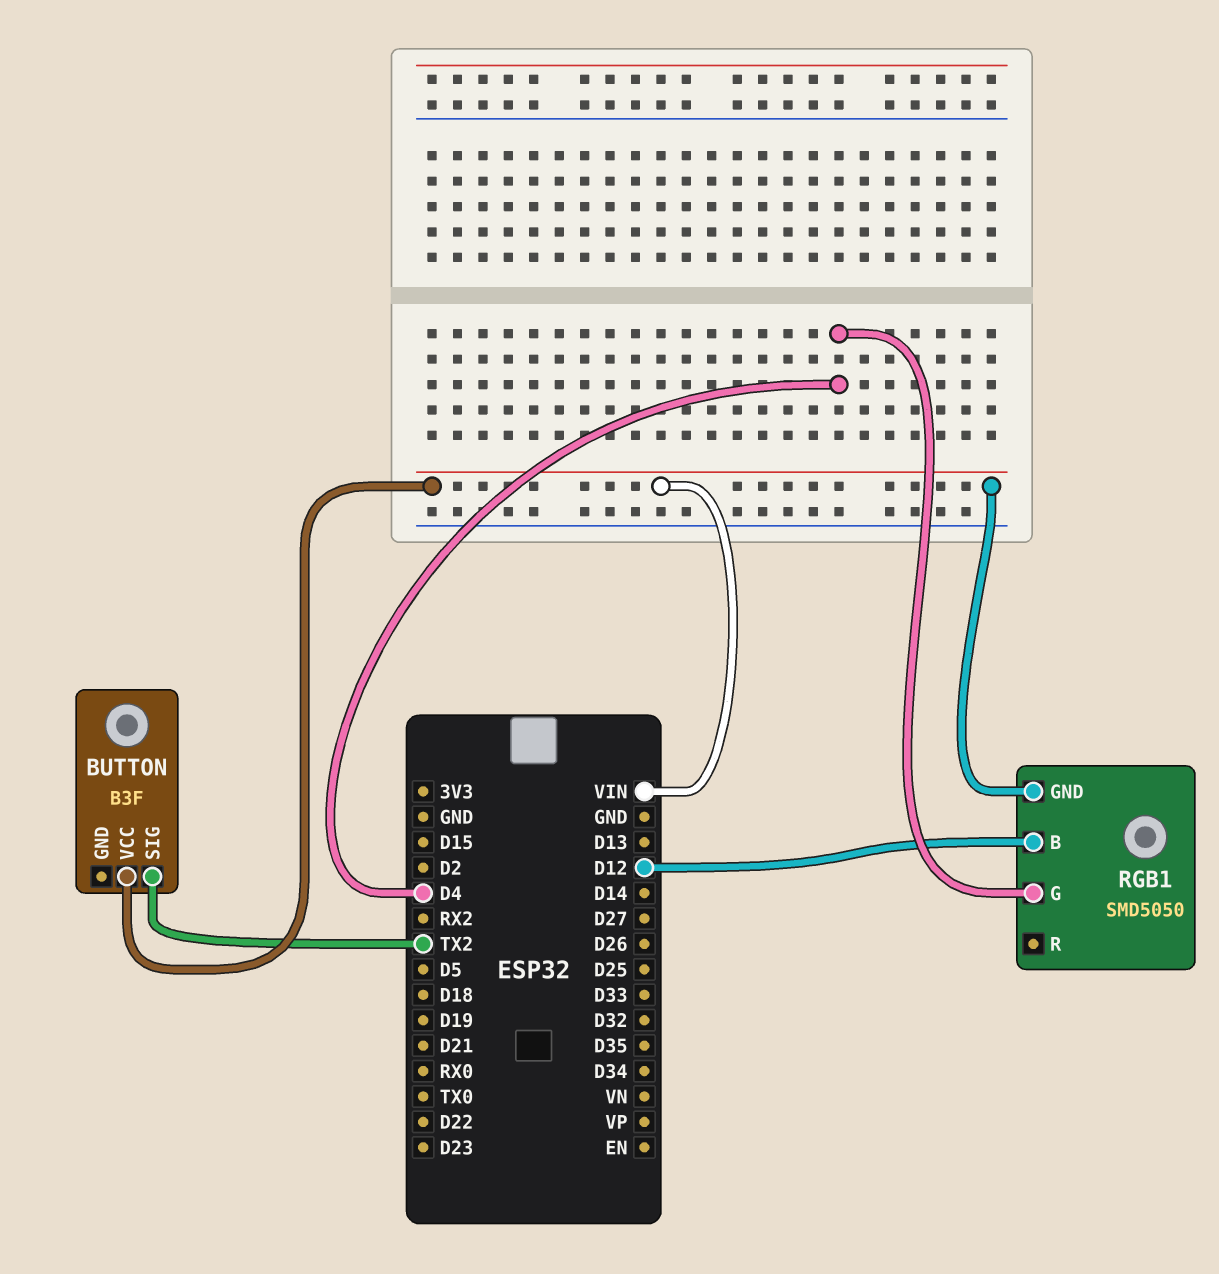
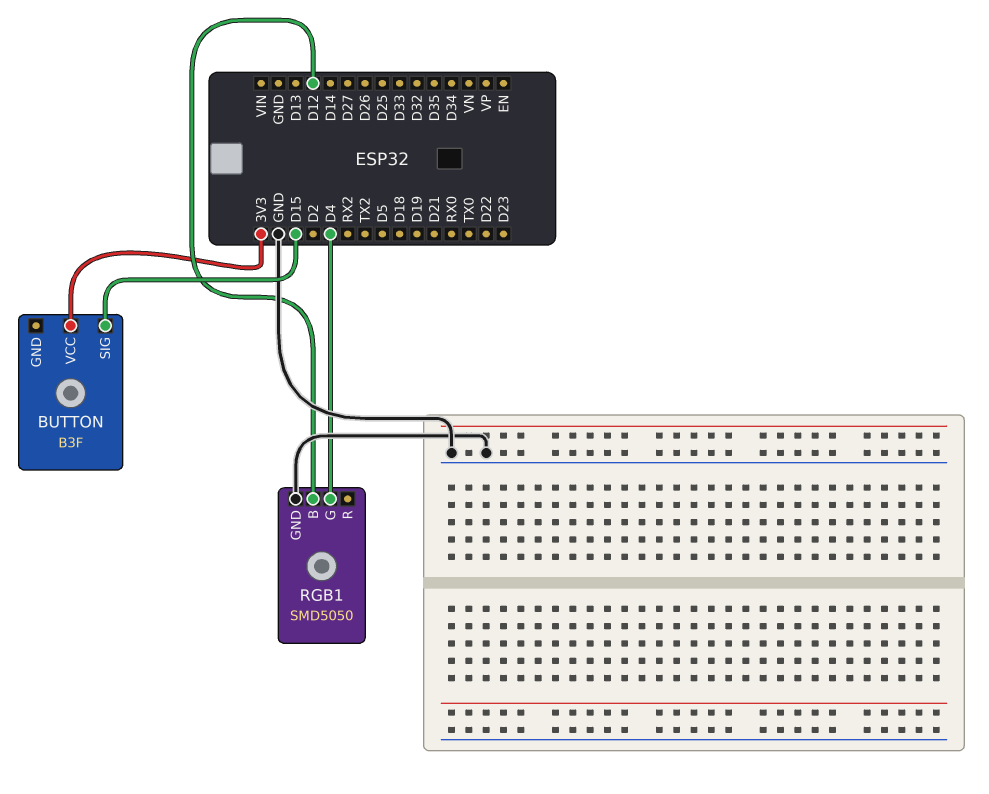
BUTTON pin SIG: TX2 -> D15
BUTTON pin VCC: VIN -> 3V3
RGB1 pin GND: VIN -> GND

